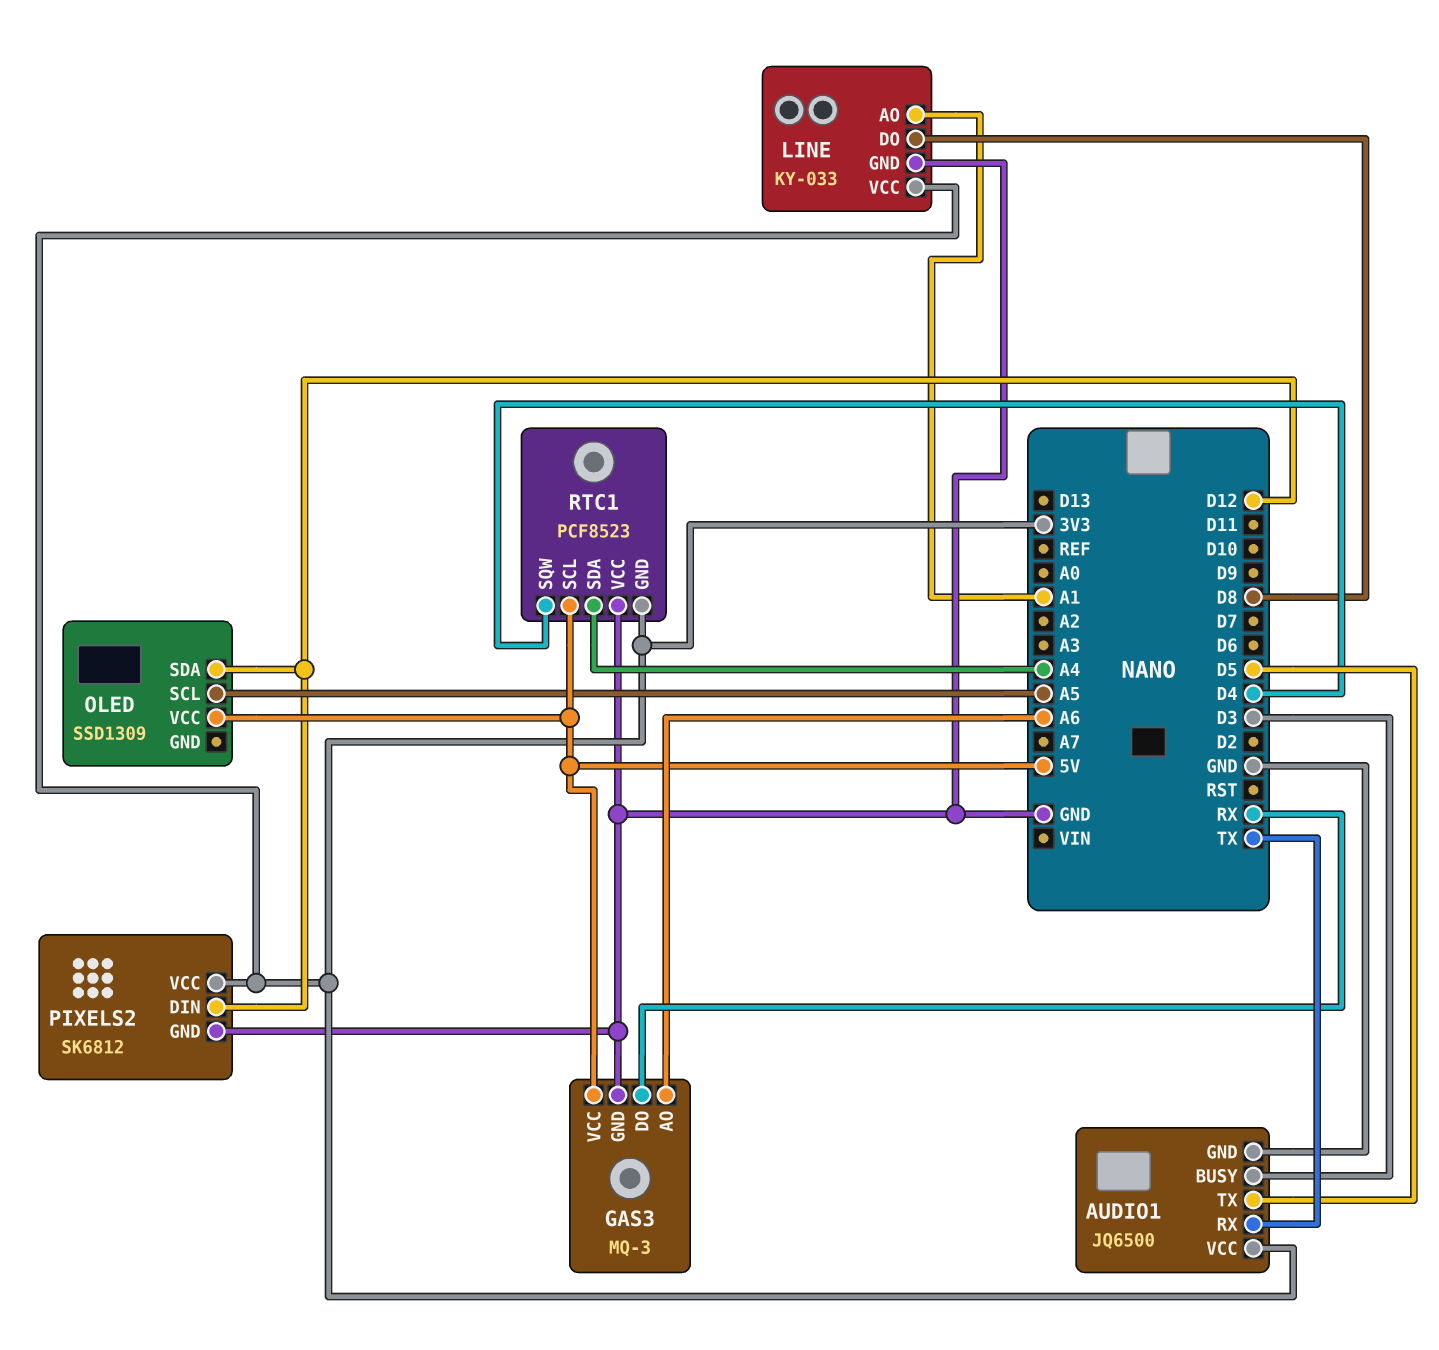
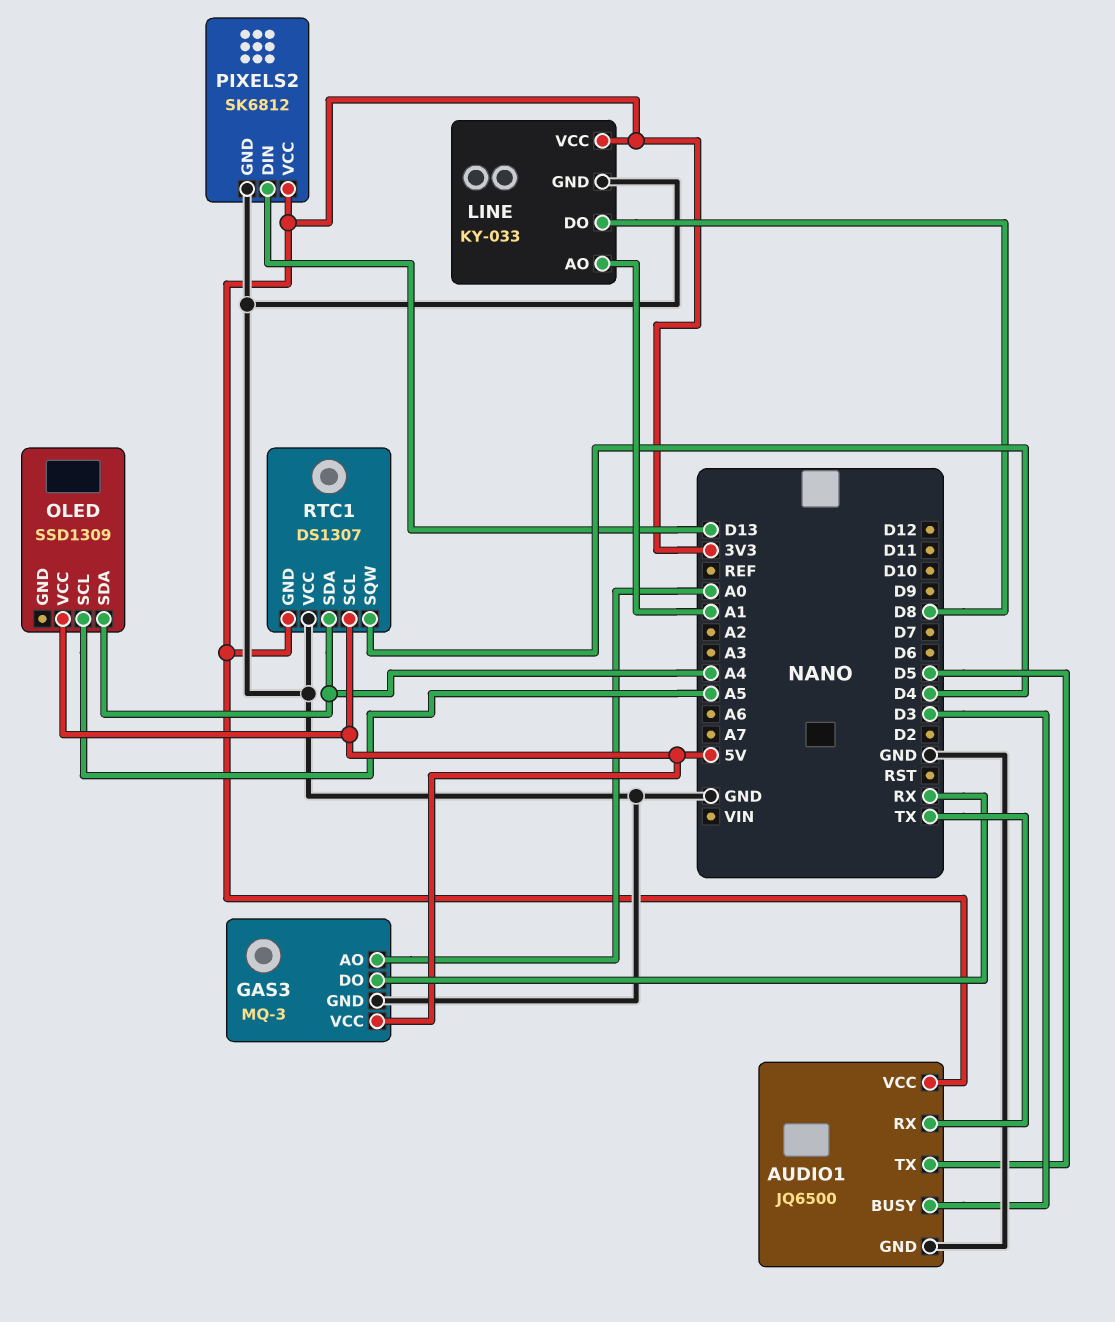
GAS3 pin AO: A6 -> A0
OLED pin SDA: D12 -> A4
PIXELS2 pin DIN: D12 -> D13
RTC1: PCF8523 -> DS1307

